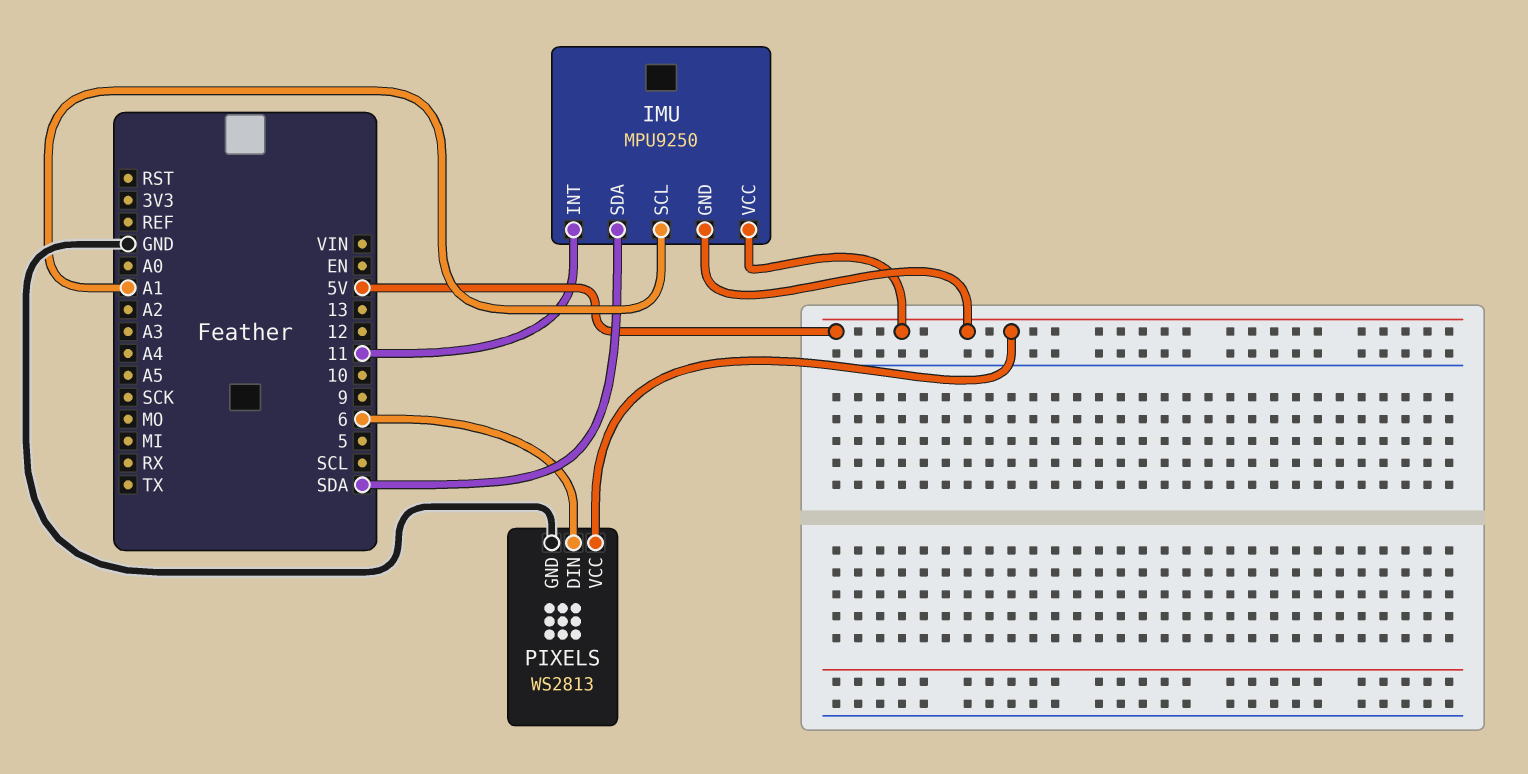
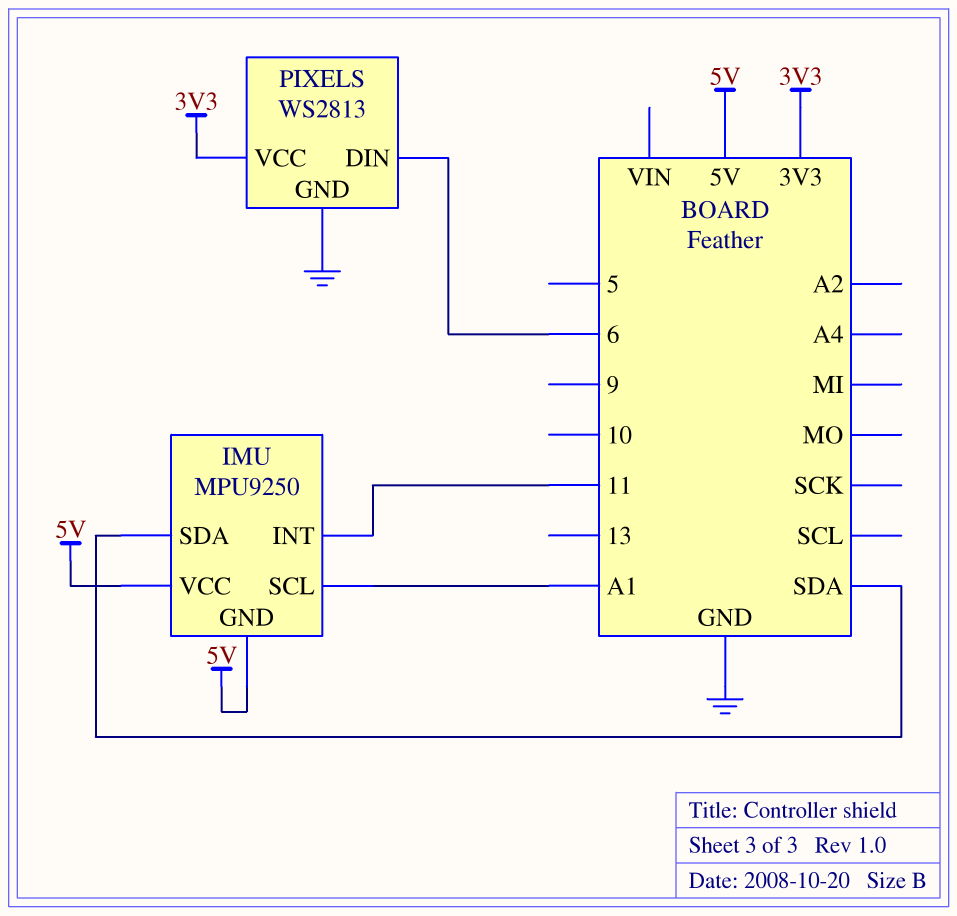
PIXELS pin VCC: 5V -> 3V3

